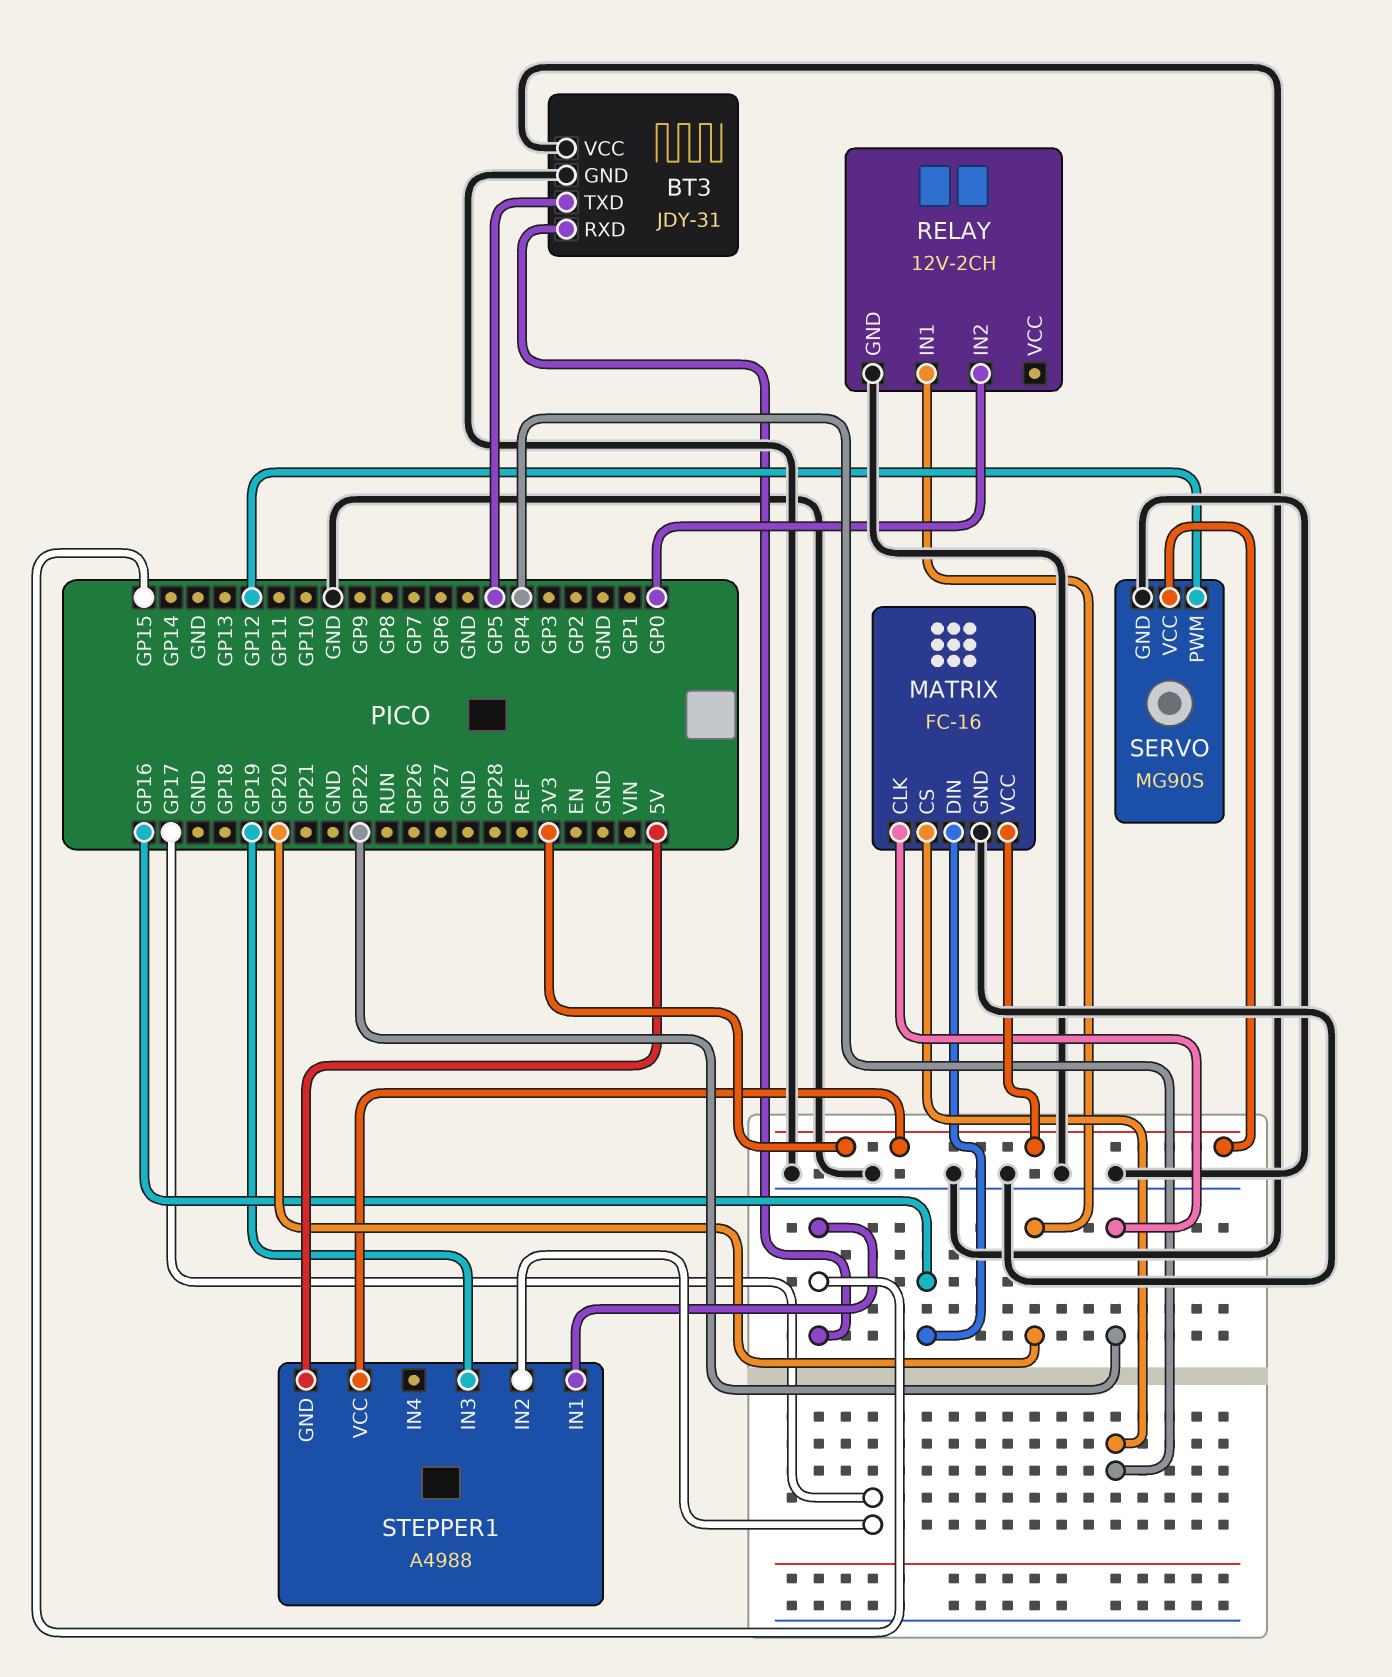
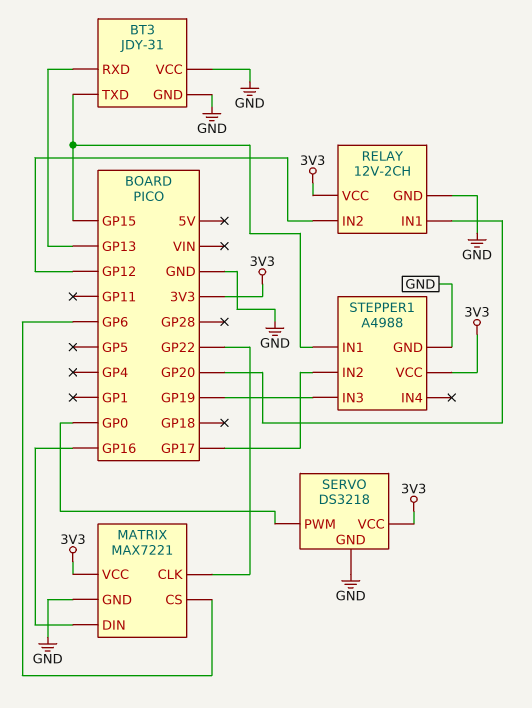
BT3 pin RXD: GP15 -> GP13
BT3 pin TXD: GP5 -> GP15
MATRIX: FC-16 -> MAX7221
MATRIX pin CS: GP4 -> GP6
RELAY pin IN2: GP0 -> GP12
RELAY pin VCC: none -> 3V3
SERVO: MG90S -> DS3218
SERVO pin PWM: GP12 -> GP0
STEPPER1 pin GND: 5V -> GND

